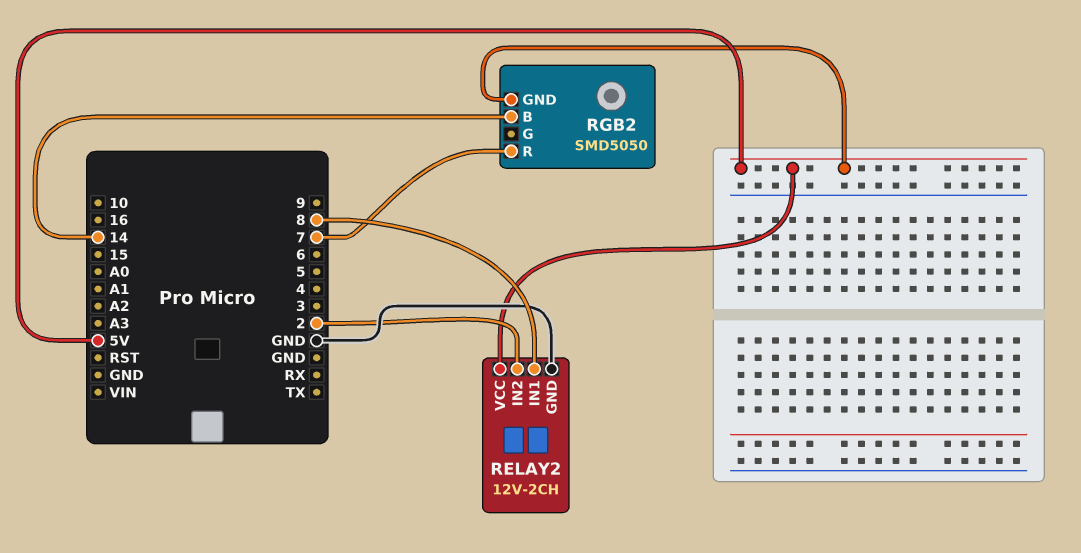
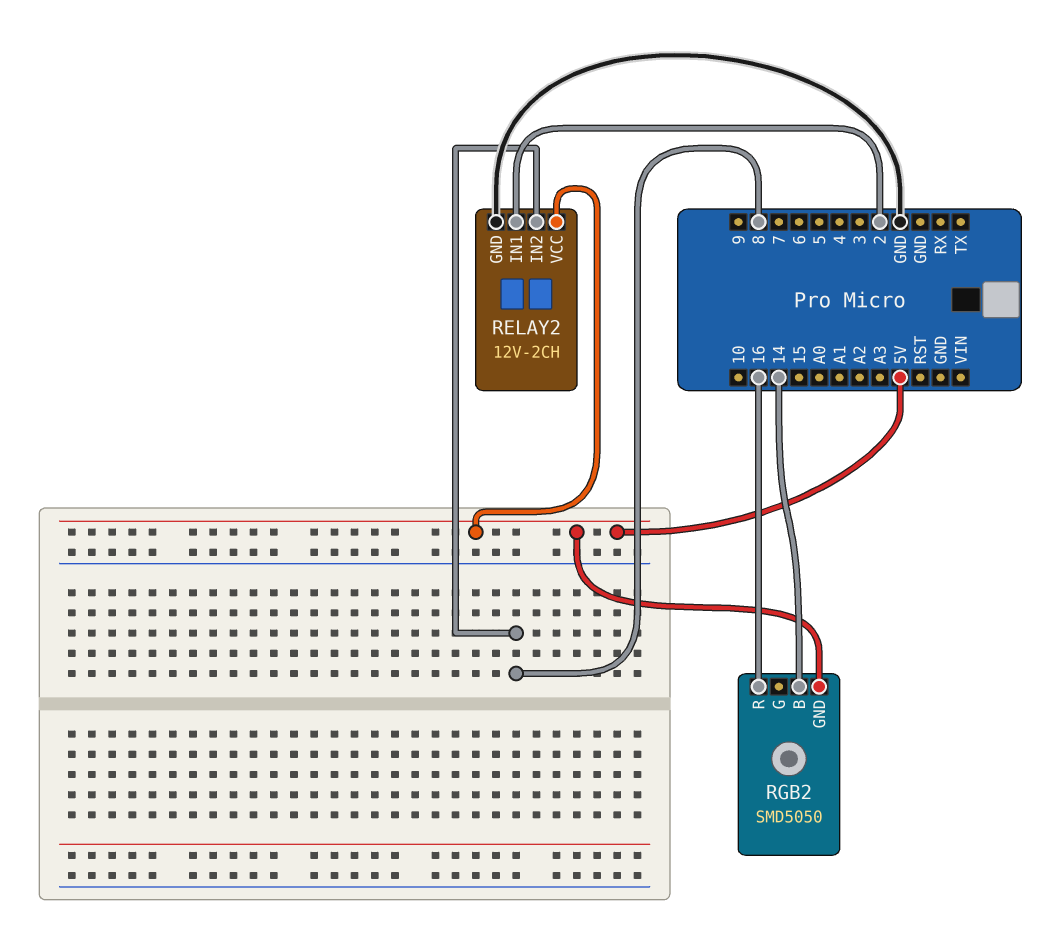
RELAY2 pin IN1: 8 -> 2
RELAY2 pin IN2: 2 -> 8
RGB2 pin R: 7 -> 16

